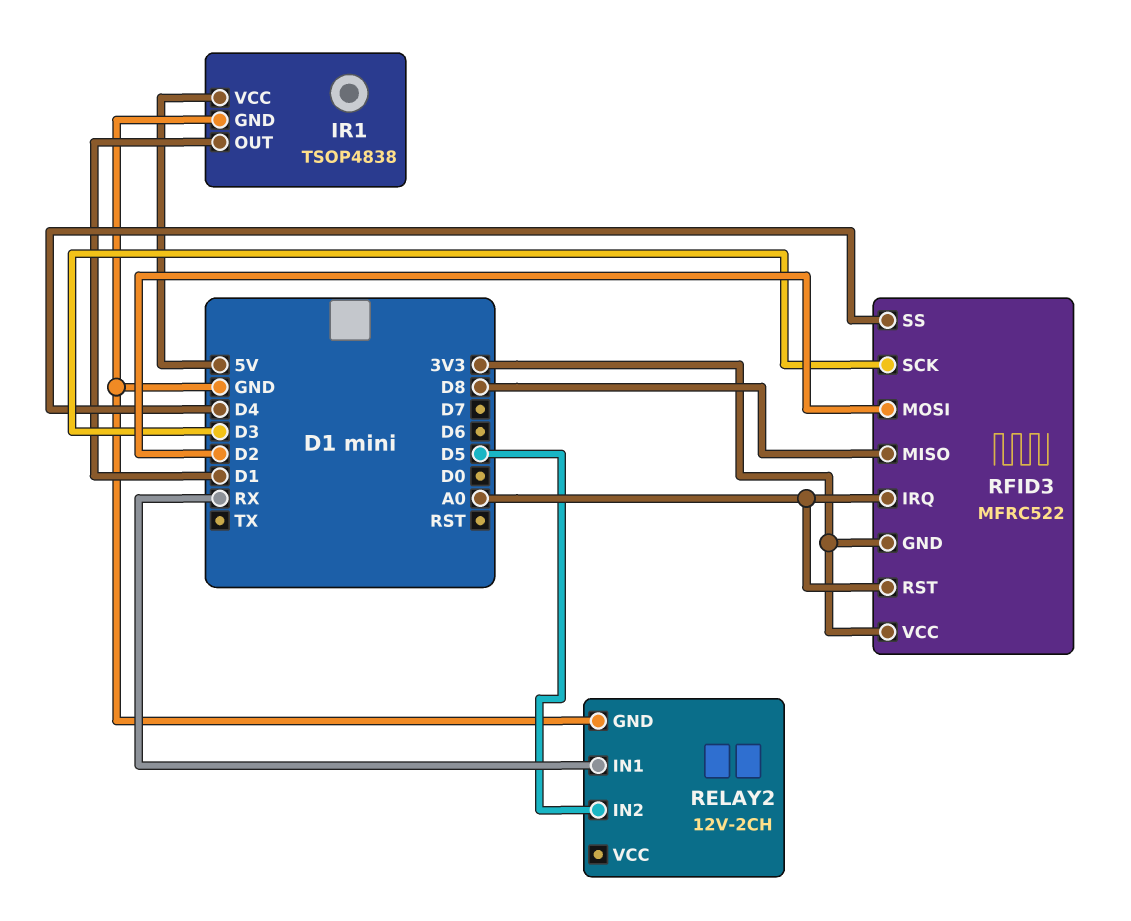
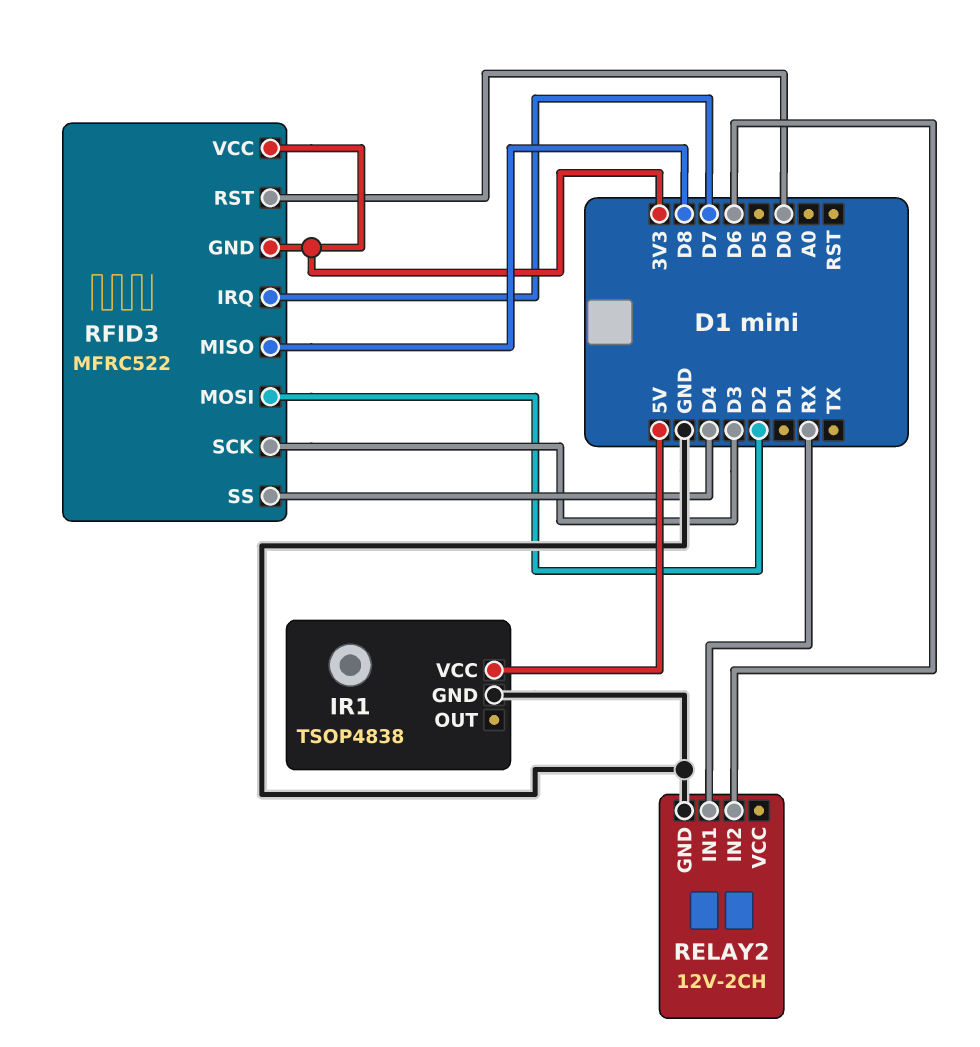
IR1 pin OUT: D1 -> none
RELAY2 pin IN2: D5 -> D6
RFID3 pin IRQ: A0 -> D7
RFID3 pin RST: A0 -> D0

